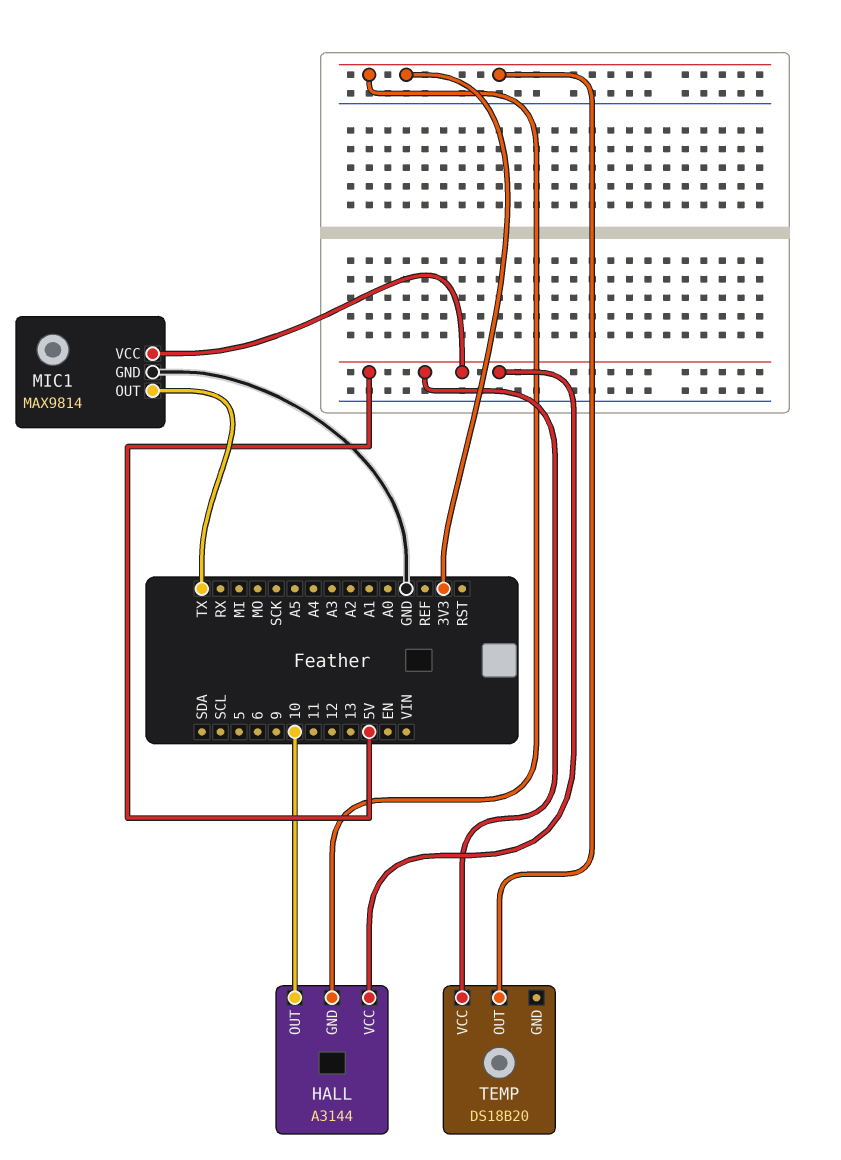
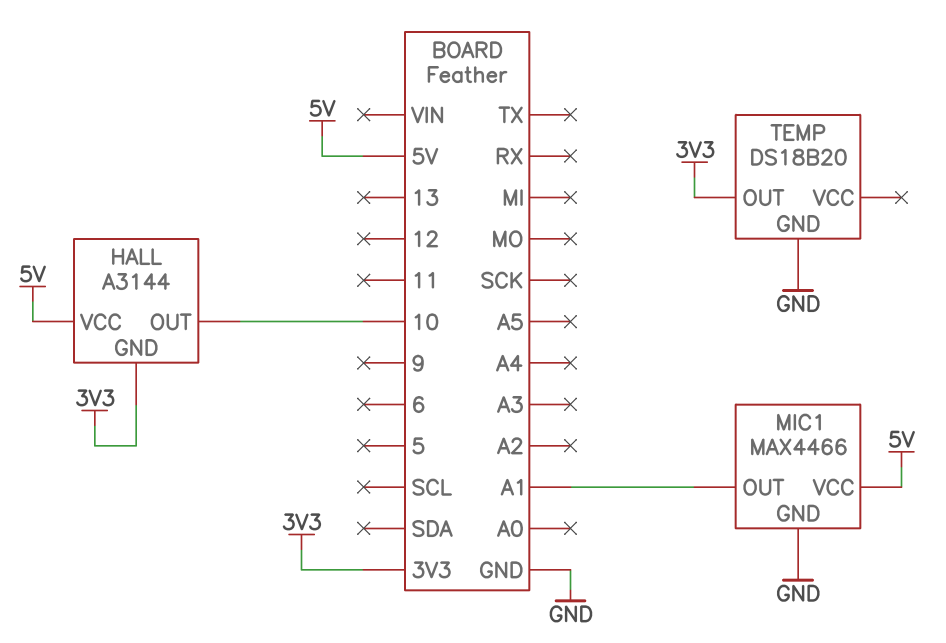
MIC1: MAX9814 -> MAX4466
MIC1 pin OUT: TX -> A1
TEMP pin GND: none -> GND
TEMP pin VCC: 5V -> none

